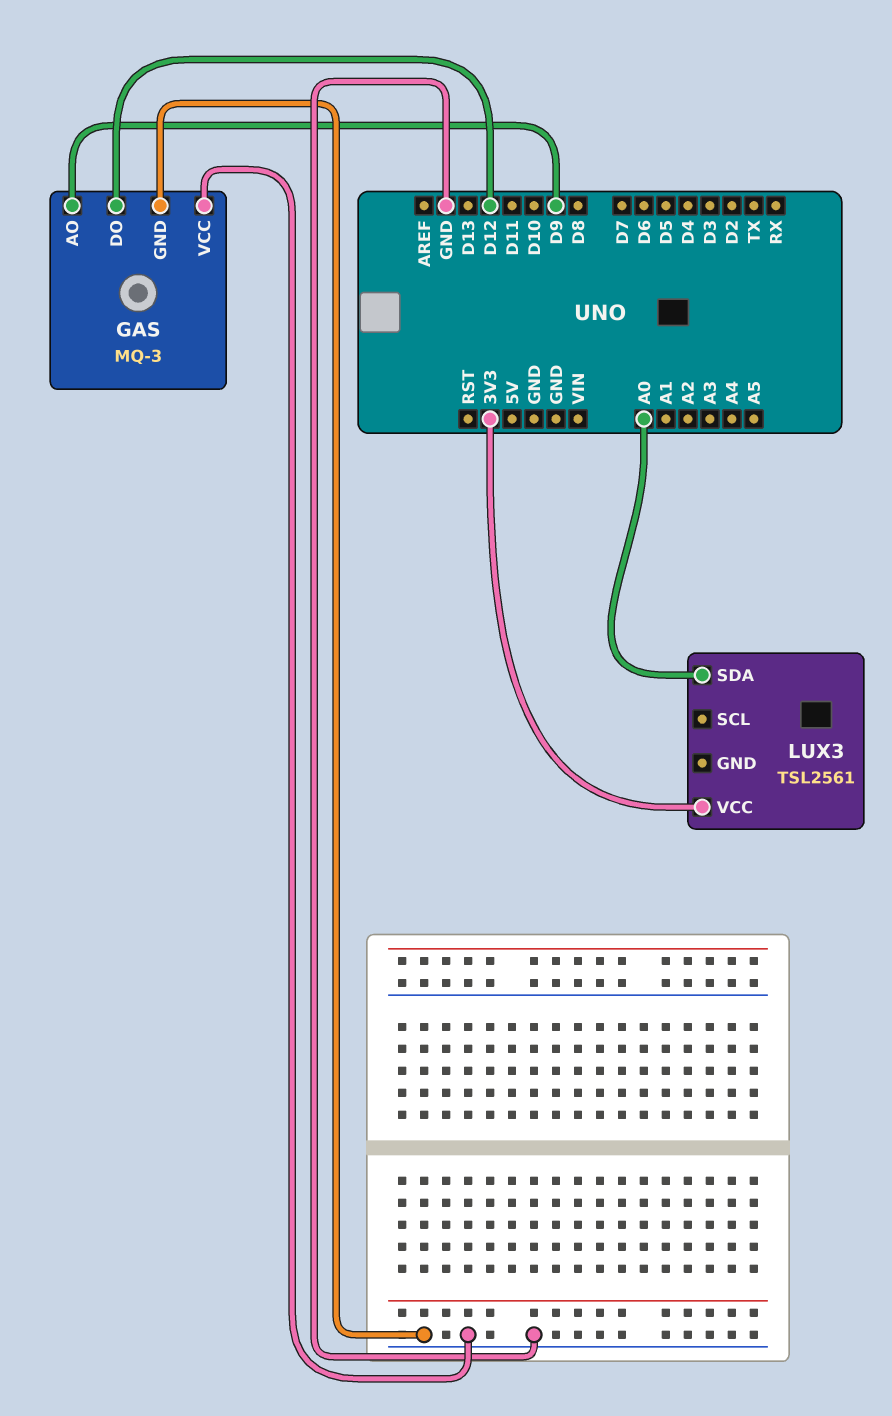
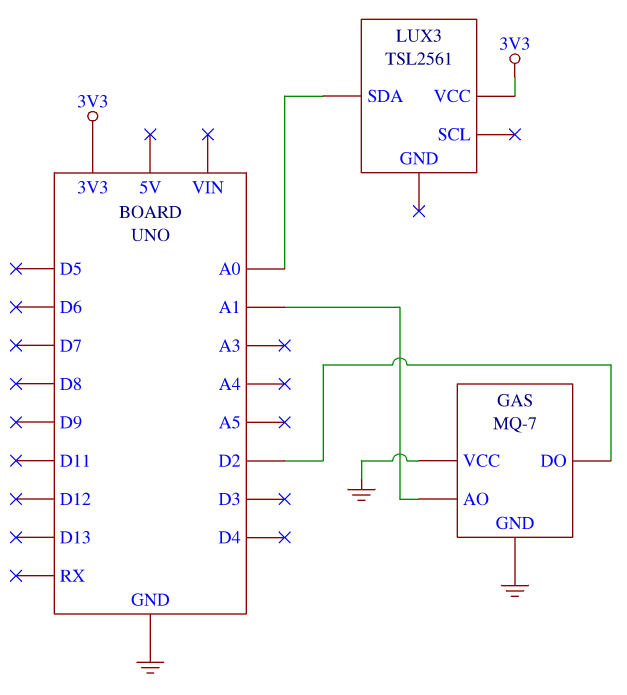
GAS: MQ-3 -> MQ-7
GAS pin AO: D9 -> A1
GAS pin DO: D12 -> D2

